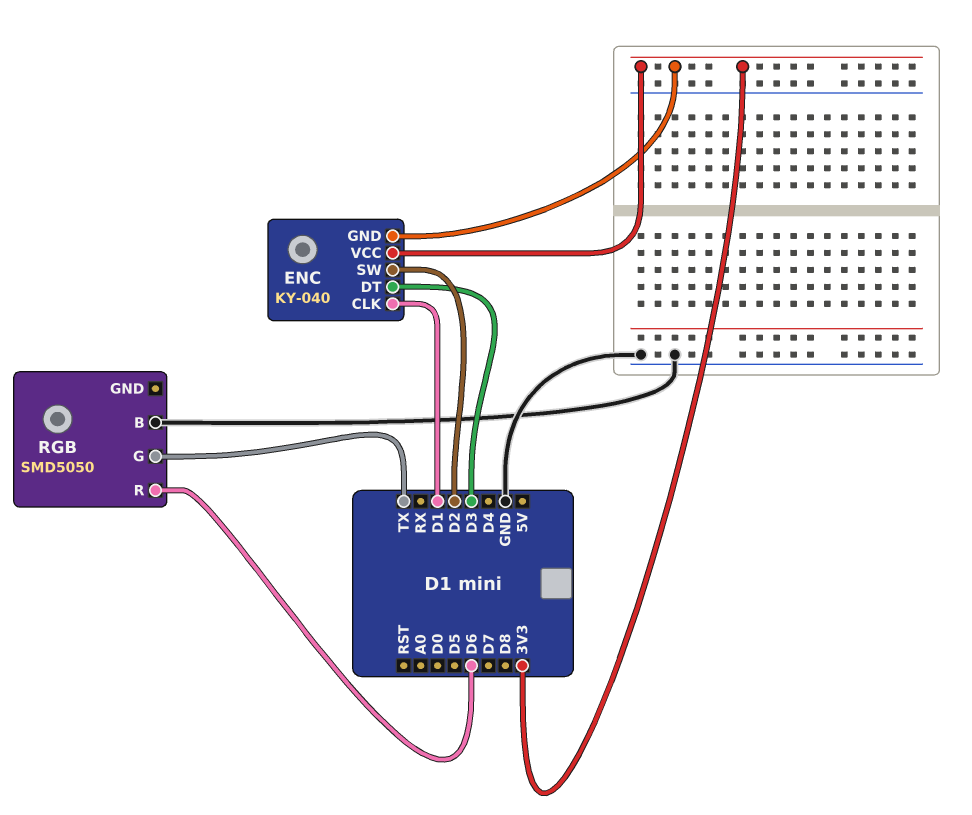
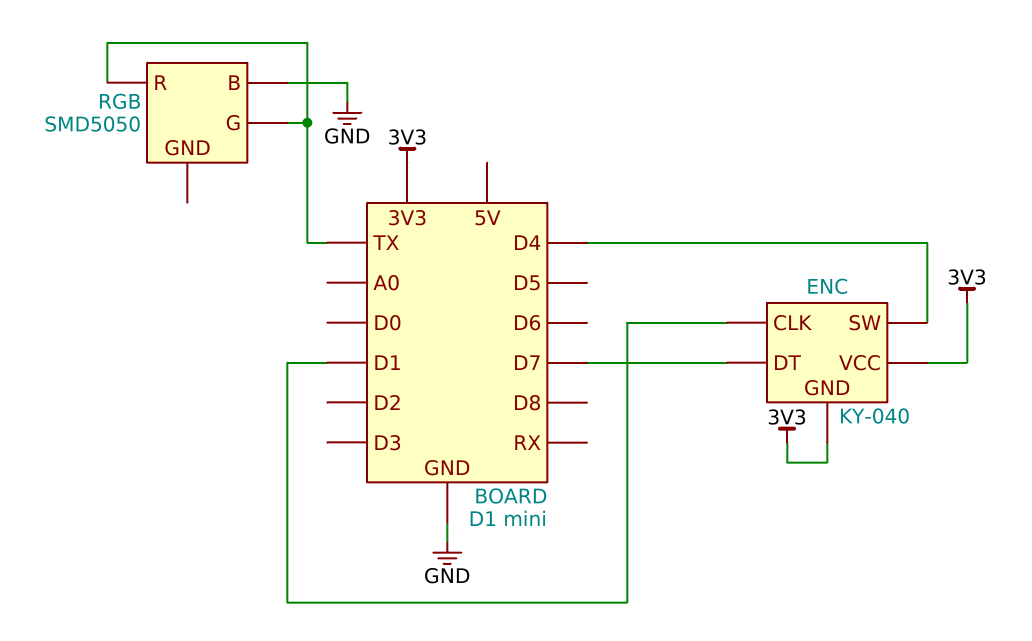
ENC pin DT: D3 -> D7
ENC pin SW: D2 -> D4
RGB pin R: D6 -> TX

